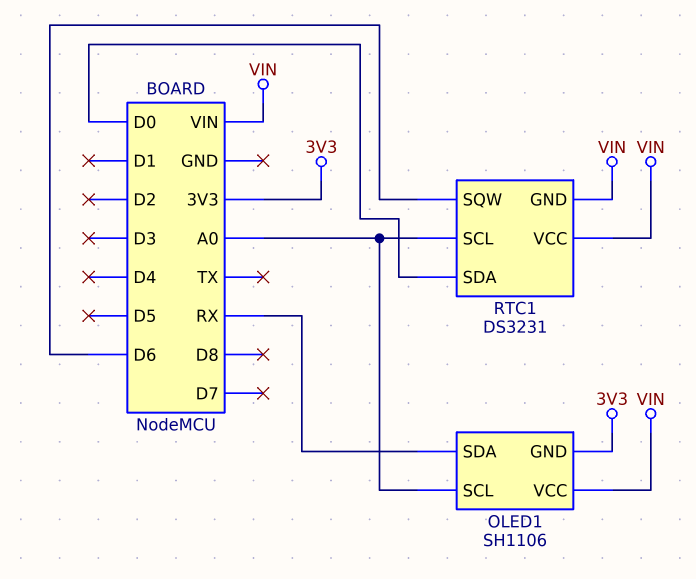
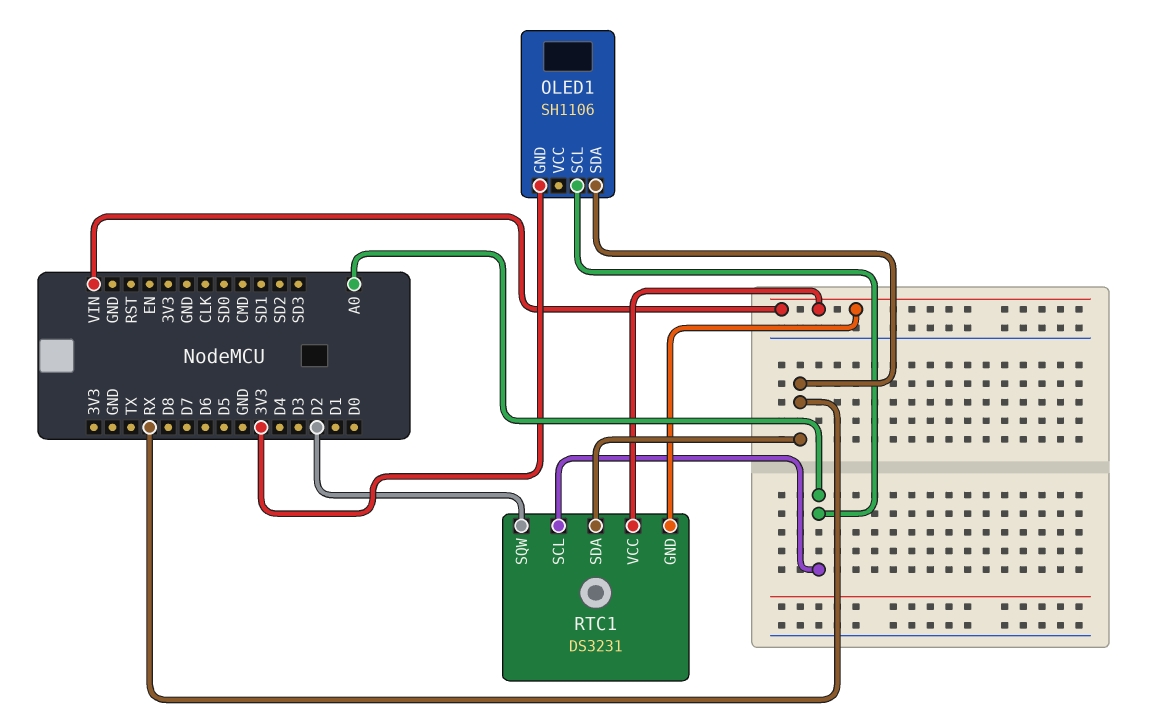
OLED1 pin VCC: VIN -> none
RTC1 pin SDA: D0 -> RX
RTC1 pin SQW: D6 -> D2

